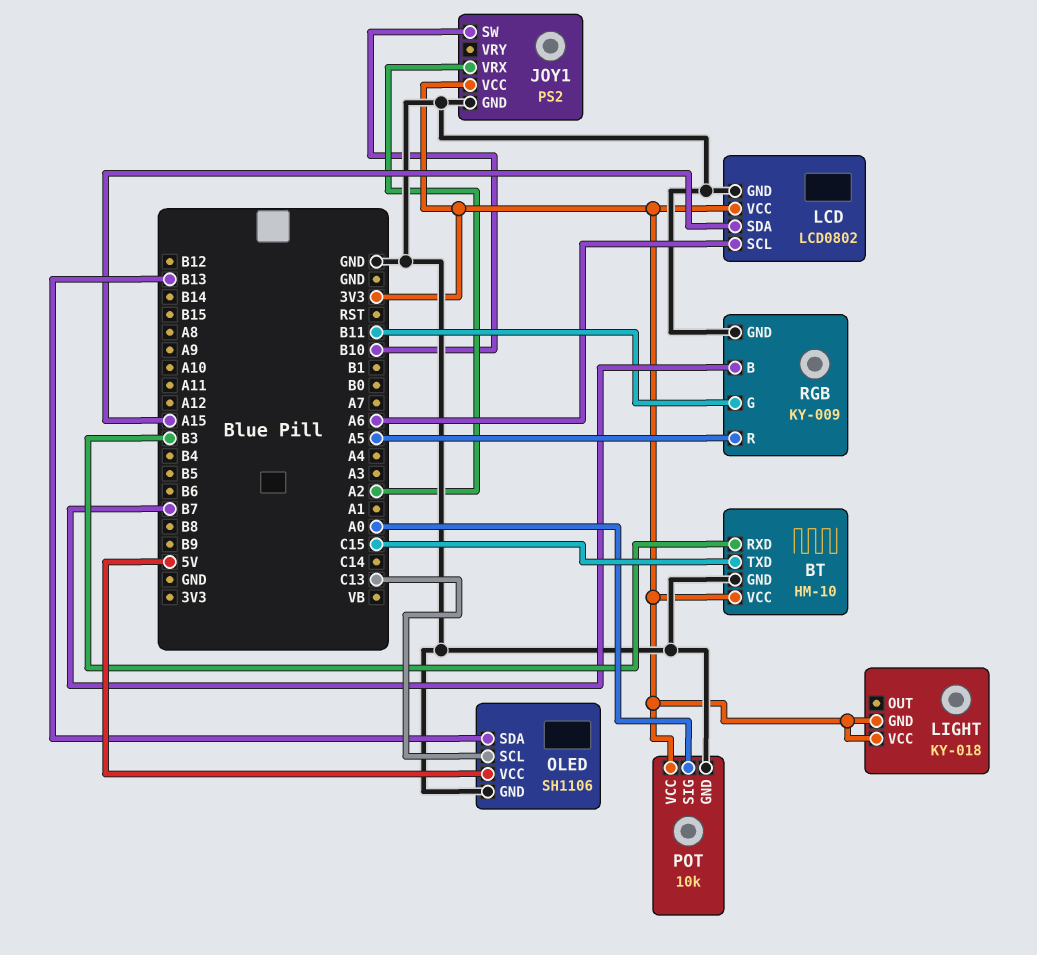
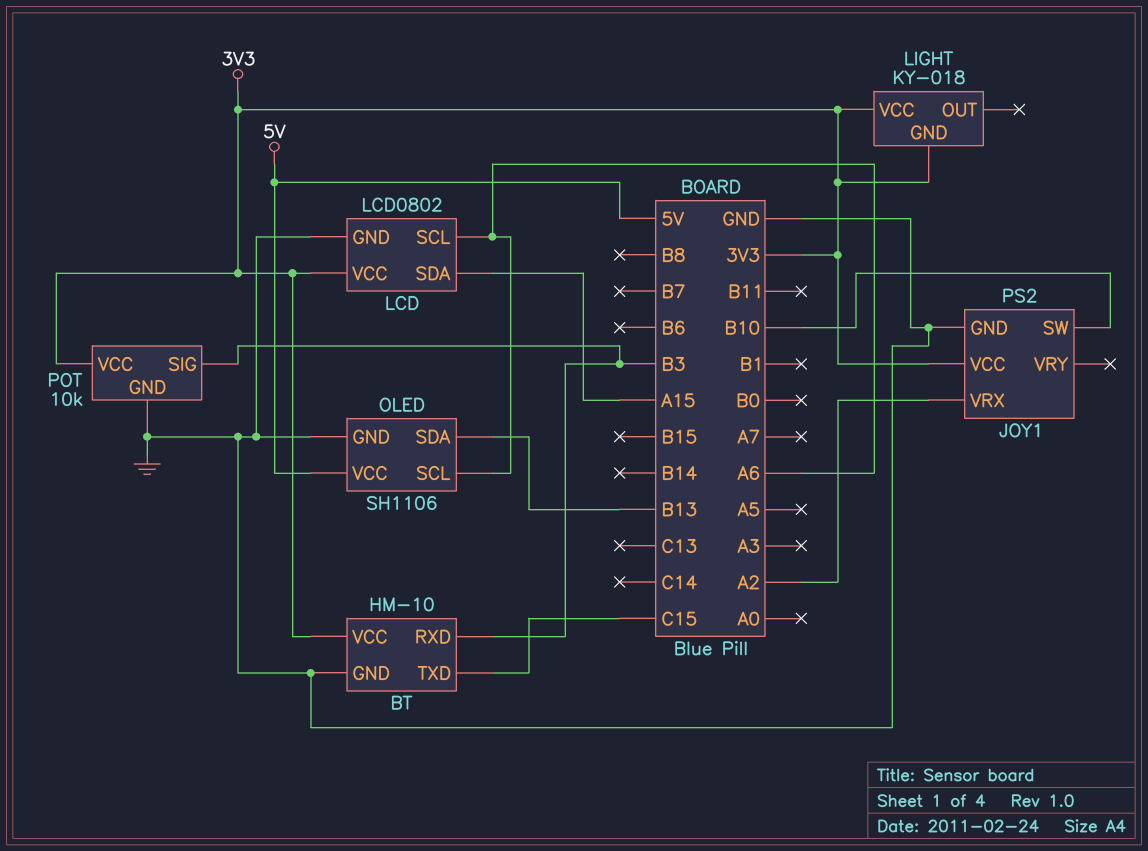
OLED pin SCL: C13 -> A6
POT pin SIG: A0 -> B3
RGB: KY-009 -> none
RGB pin B: B7 -> none
RGB pin G: B11 -> none
RGB pin GND: GND -> none
RGB pin R: A5 -> none

